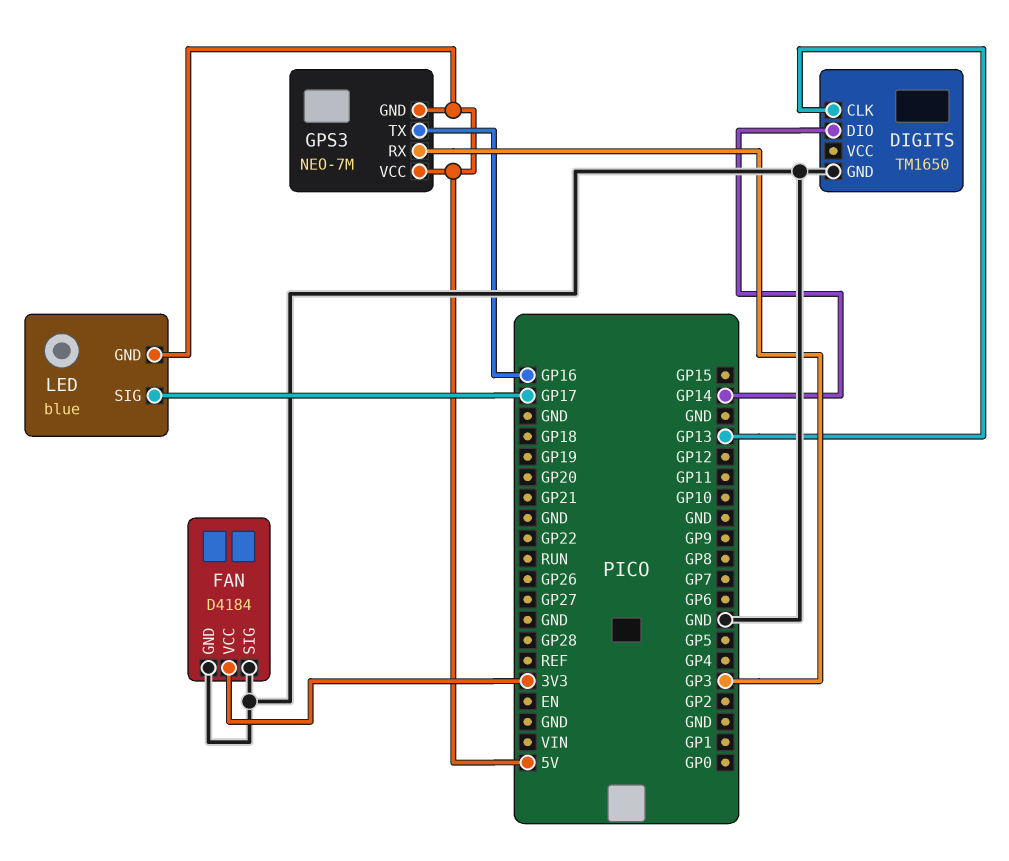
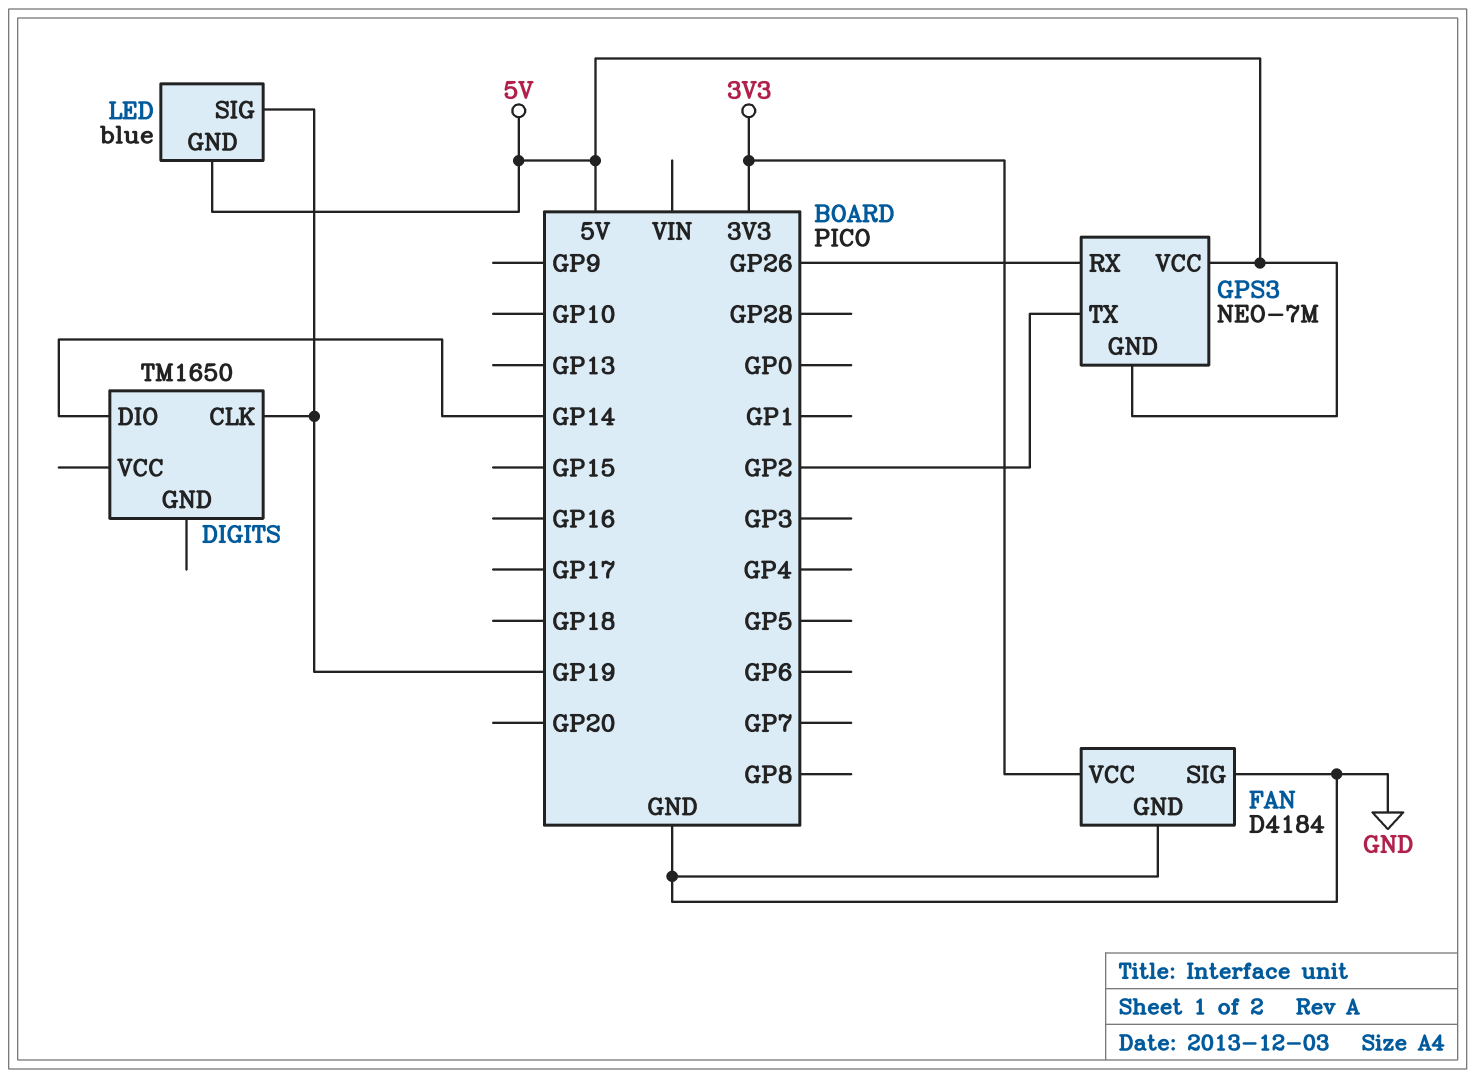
DIGITS pin CLK: GP13 -> GP19
DIGITS pin GND: GND -> none
GPS3 pin RX: GP3 -> GP26
GPS3 pin TX: GP16 -> GP2
LED pin SIG: GP17 -> GP19

